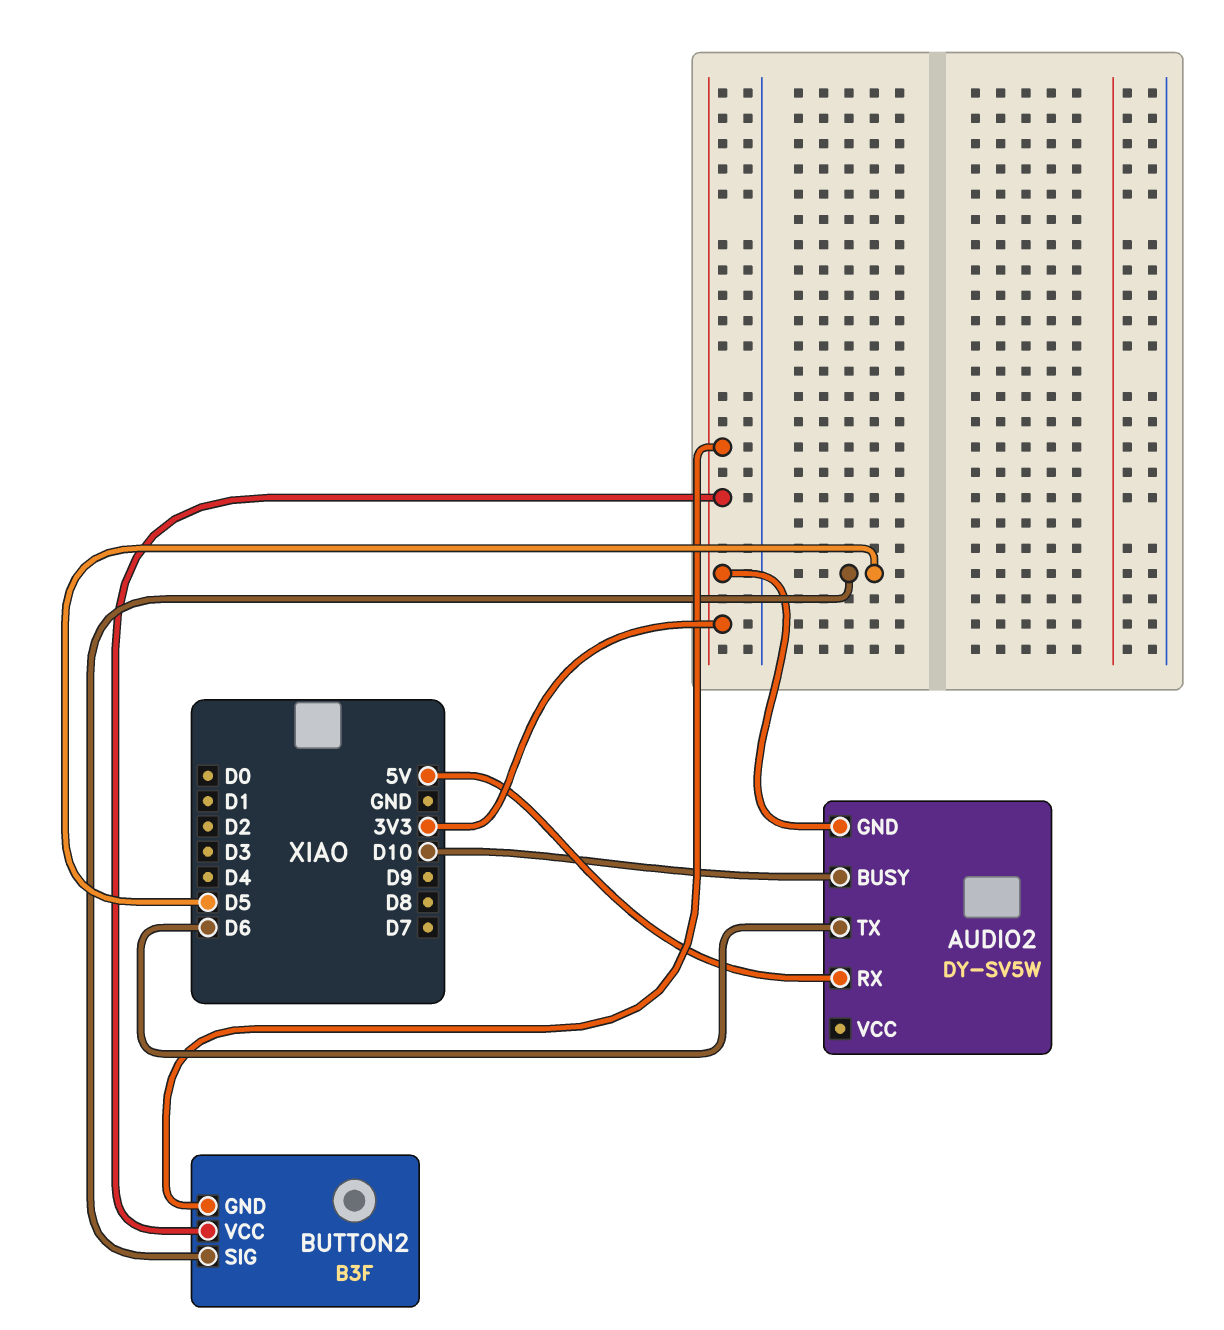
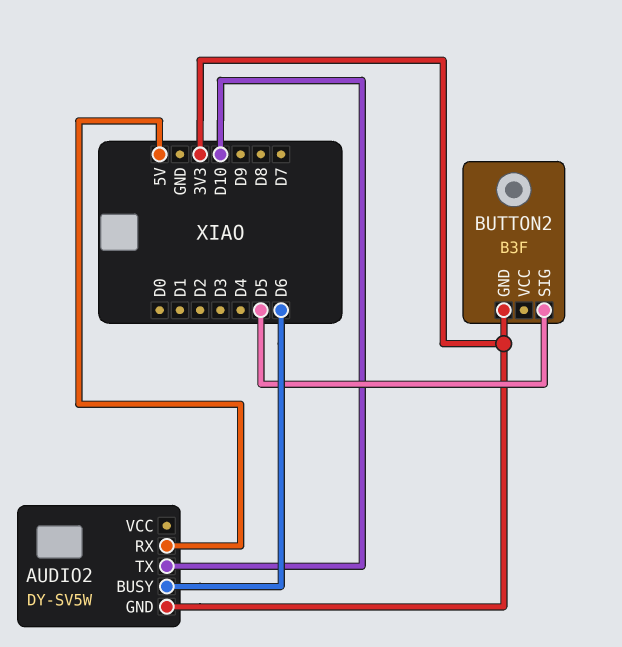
AUDIO2 pin BUSY: D10 -> D6
AUDIO2 pin TX: D6 -> D10
BUTTON2 pin VCC: 3V3 -> none

